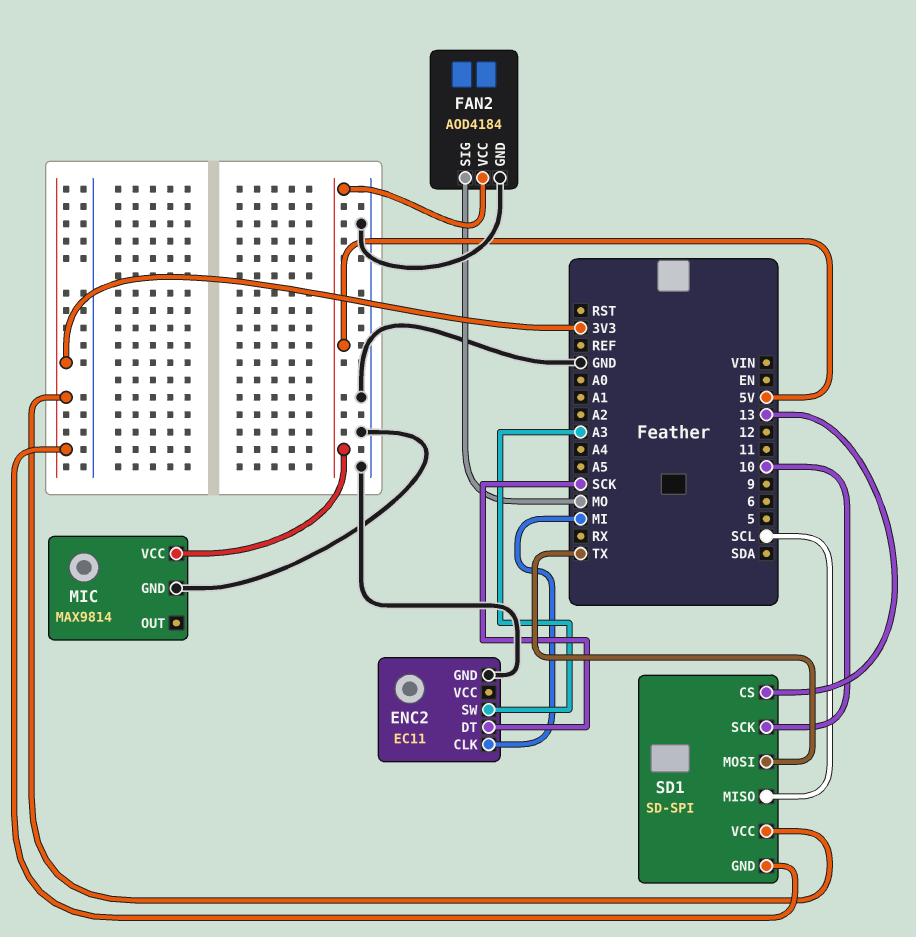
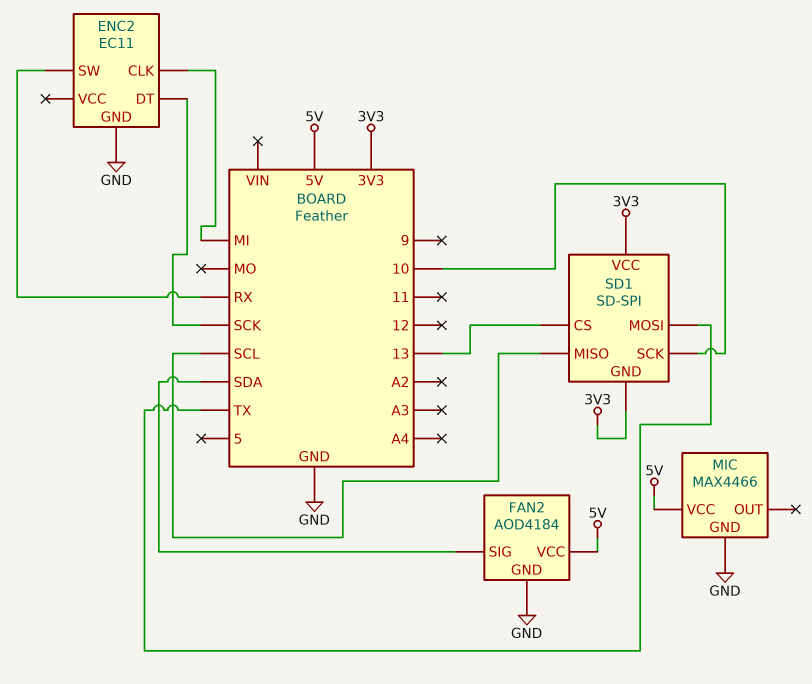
ENC2 pin SW: A3 -> RX
FAN2 pin SIG: MO -> SDA
MIC: MAX9814 -> MAX4466

